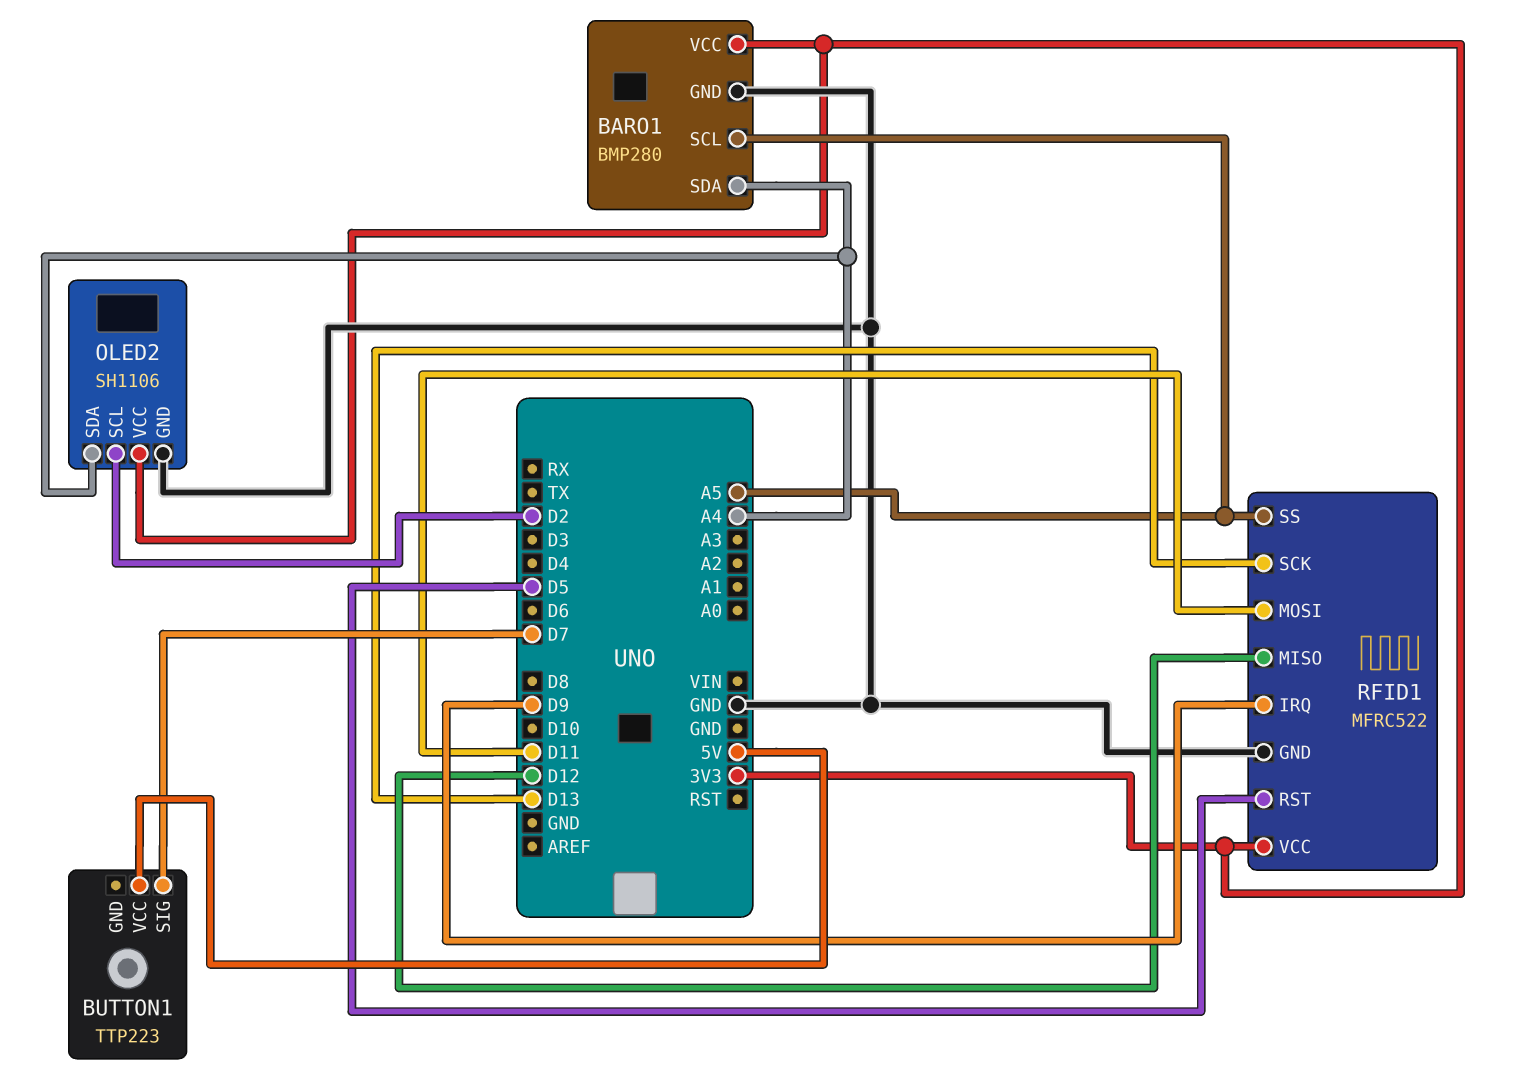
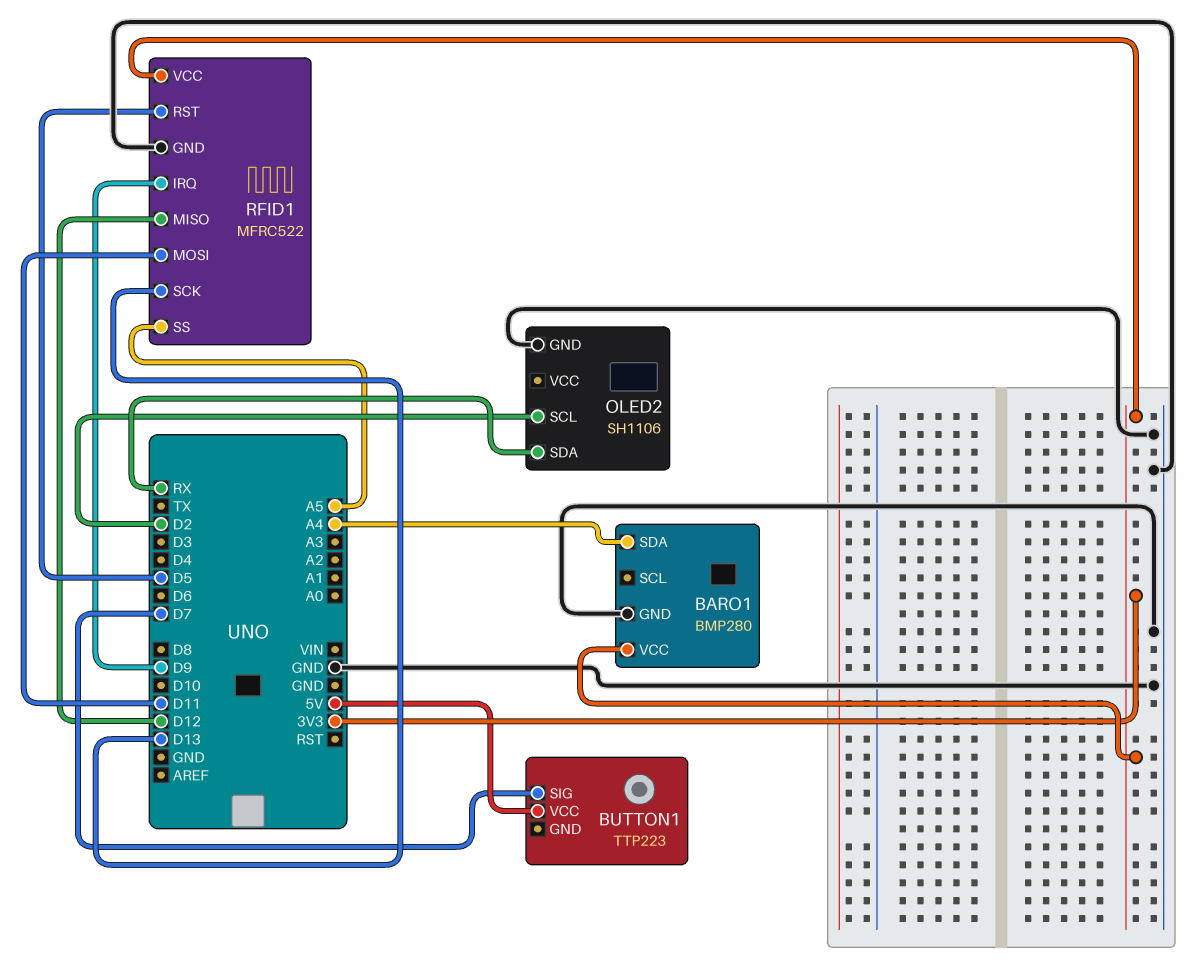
BARO1 pin SCL: A5 -> none
OLED2 pin SDA: A4 -> RX
OLED2 pin VCC: 3V3 -> none

